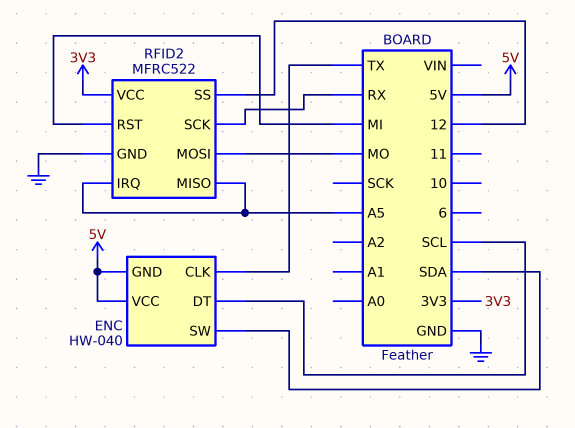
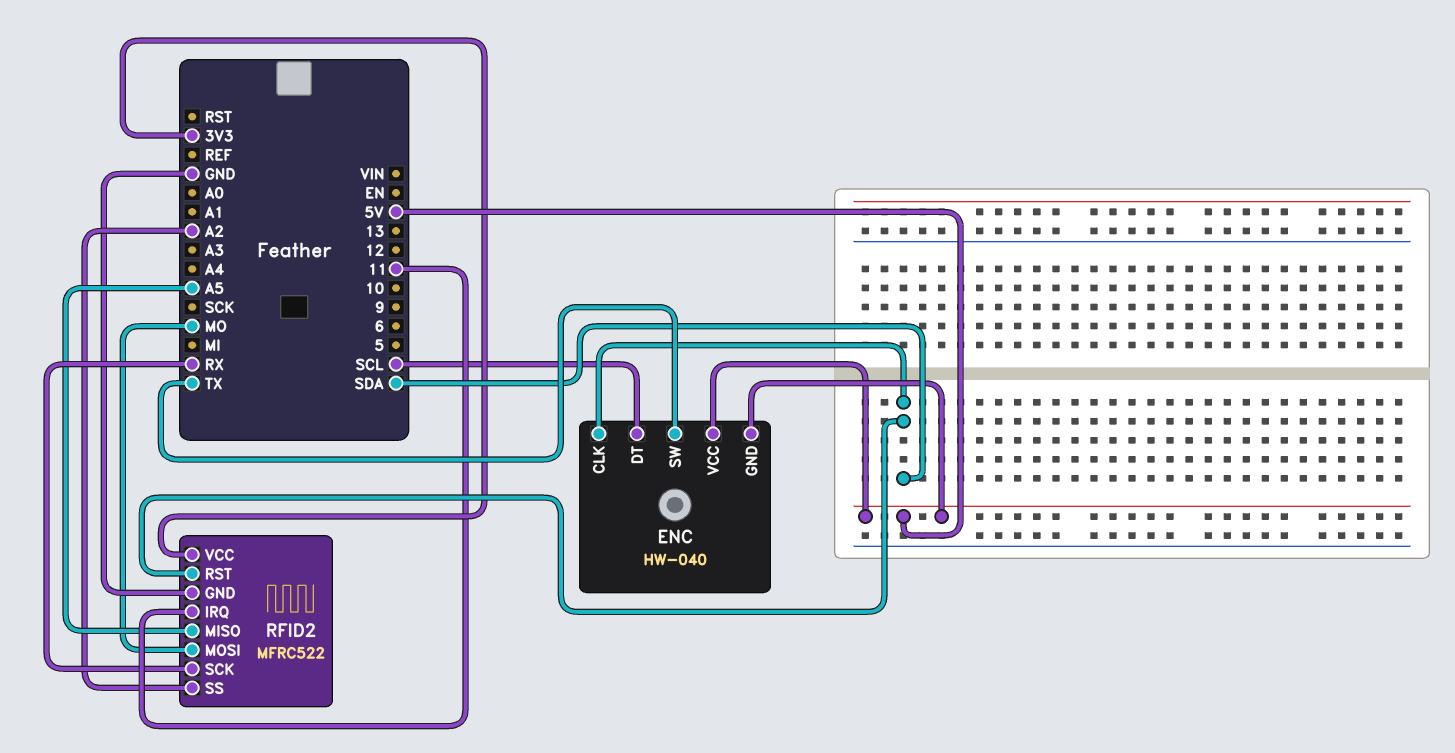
ENC pin CLK: TX -> SDA
ENC pin SW: SDA -> TX
RFID2 pin IRQ: A5 -> 11
RFID2 pin RST: MI -> SDA
RFID2 pin SS: 12 -> A2

